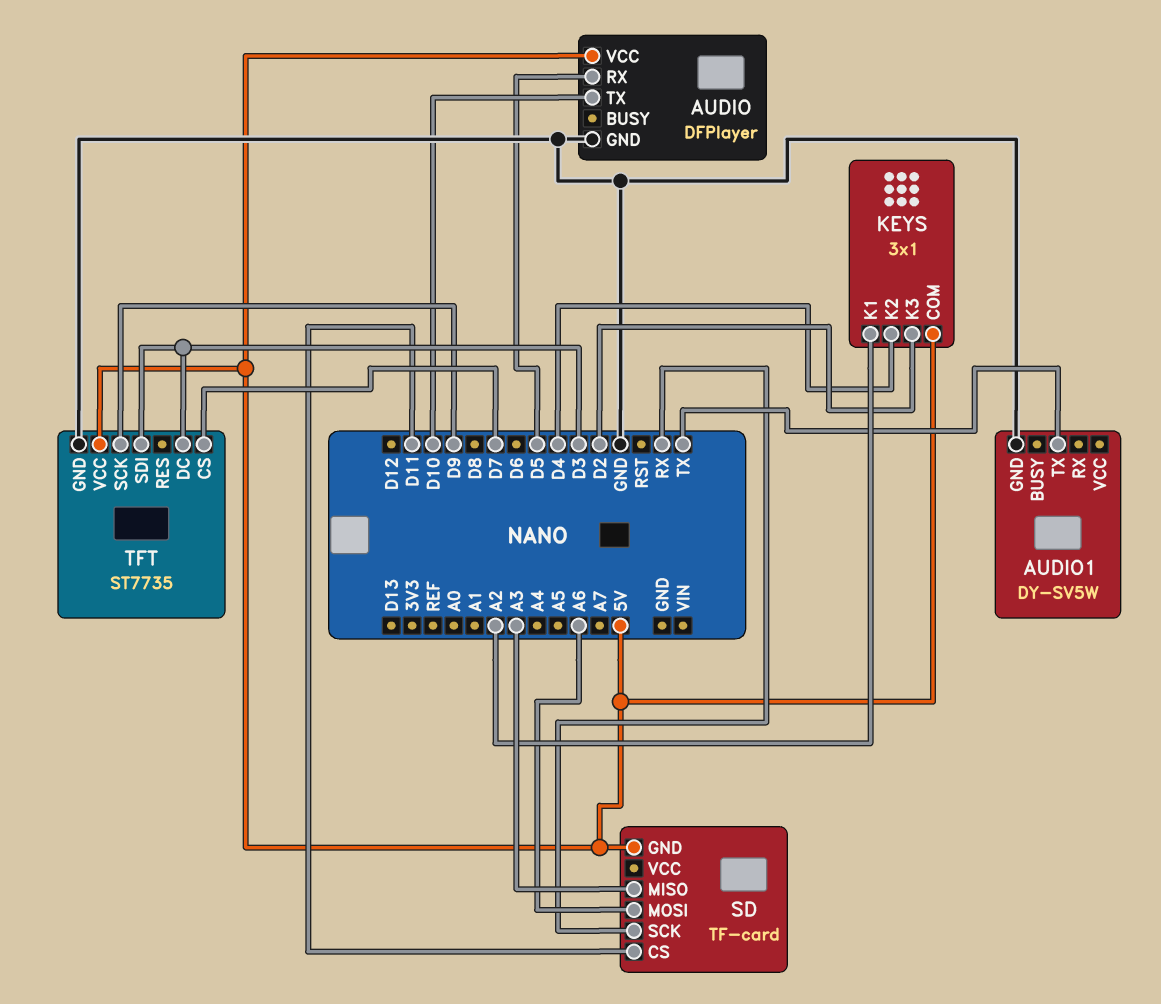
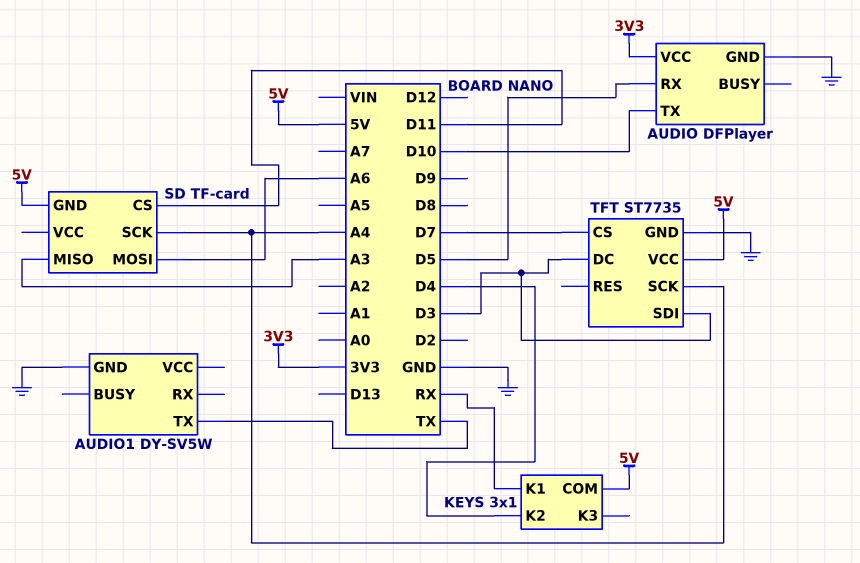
AUDIO pin VCC: 5V -> 3V3
KEYS pin K1: A2 -> RX
KEYS pin K3: D2 -> none
SD pin SCK: RX -> A4
TFT pin SCK: D9 -> A4

